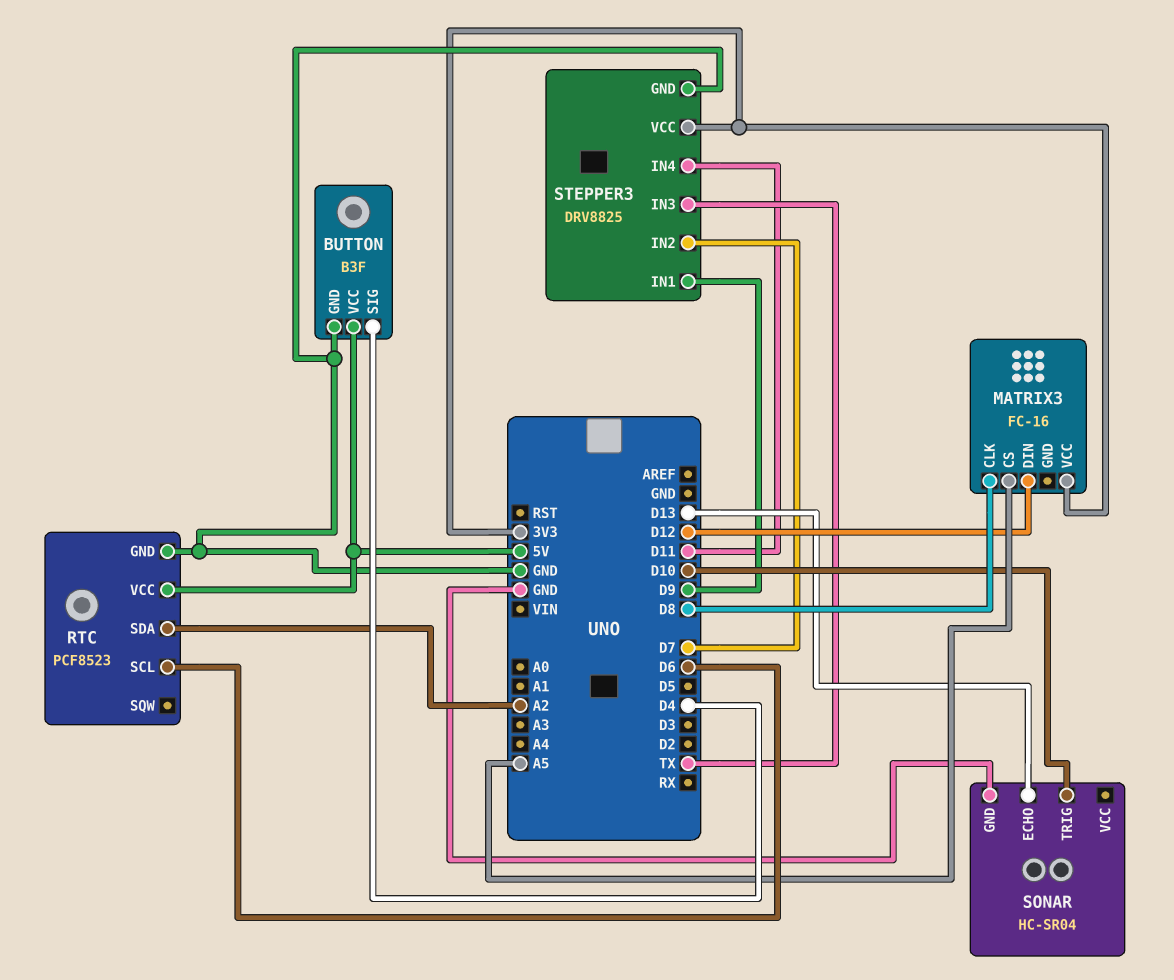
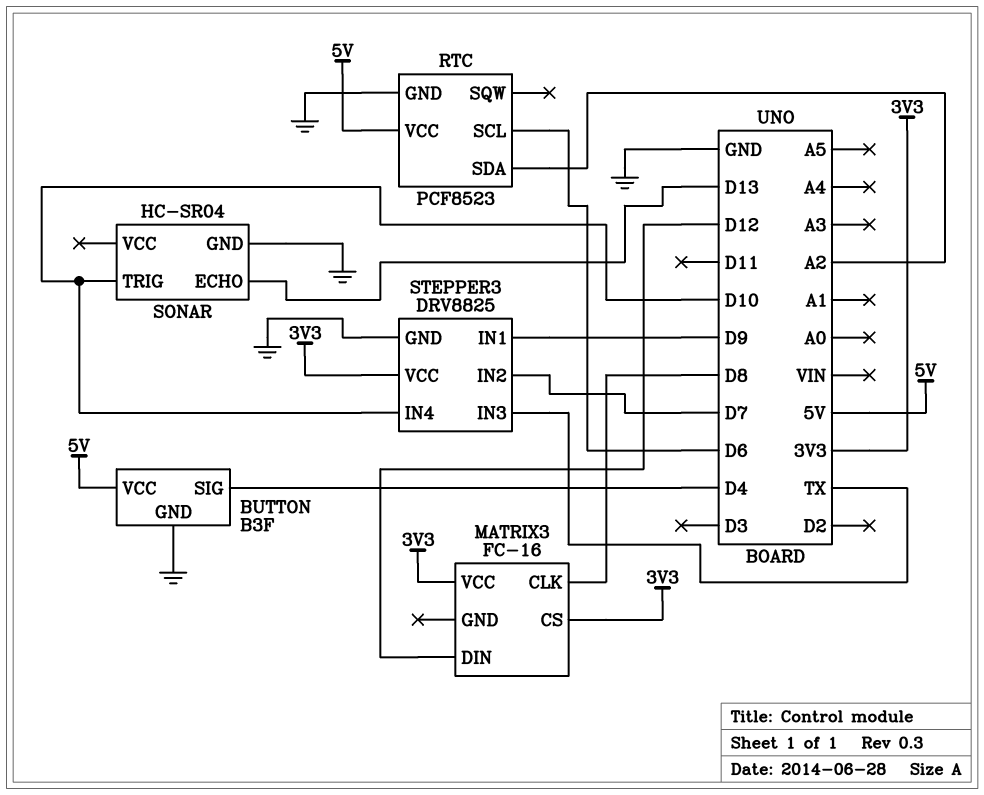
MATRIX3 pin CS: A5 -> 3V3
STEPPER3 pin IN4: D11 -> D10

